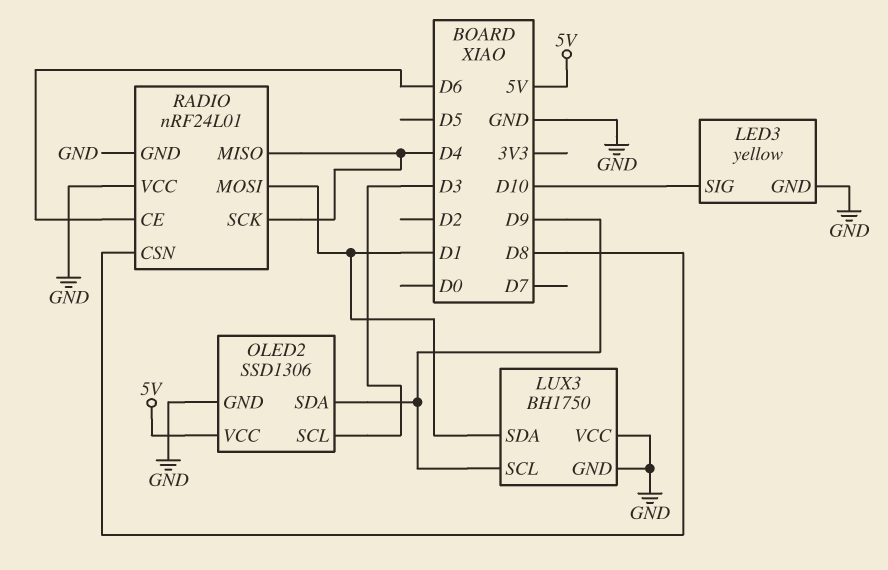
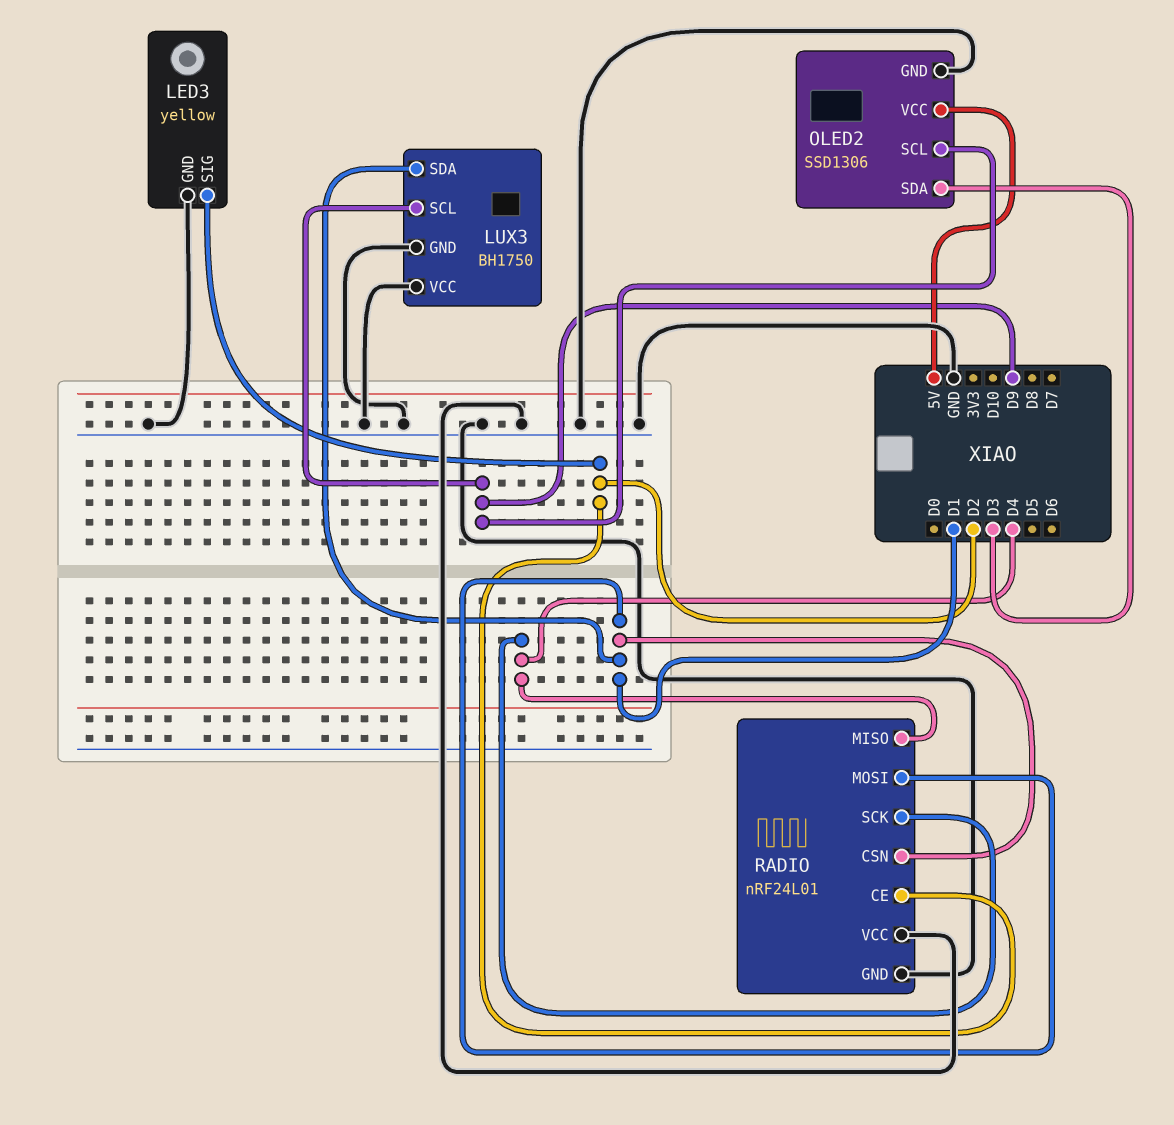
LED3 pin SIG: D10 -> D2
OLED2 pin SCL: D3 -> D9
OLED2 pin SDA: D9 -> D3
RADIO pin CE: D6 -> D2
RADIO pin CSN: D8 -> D1

